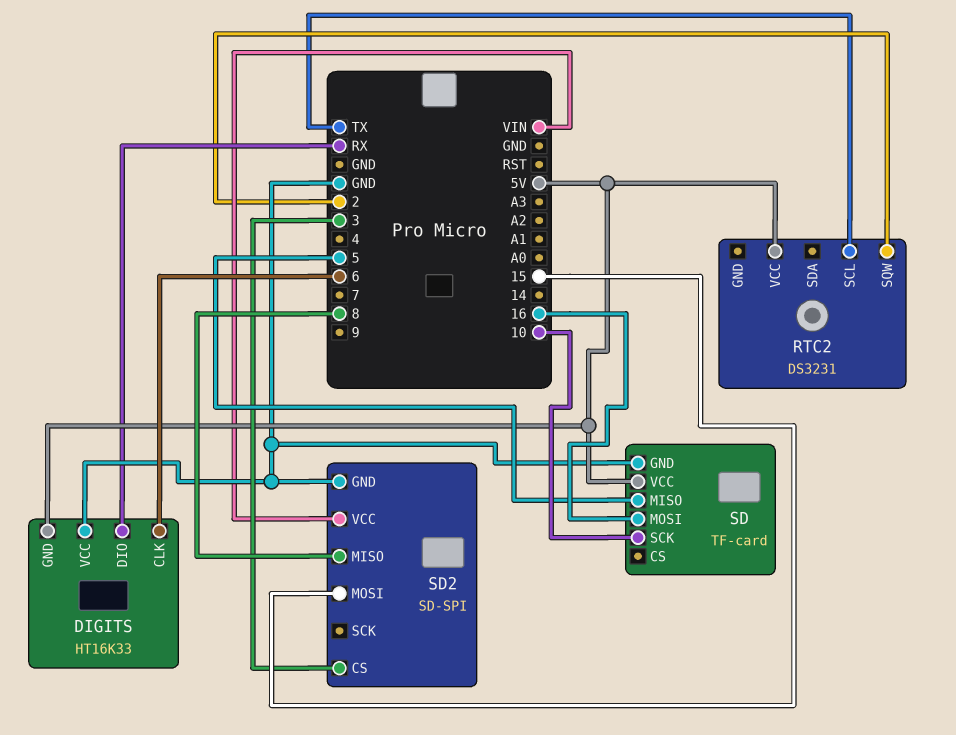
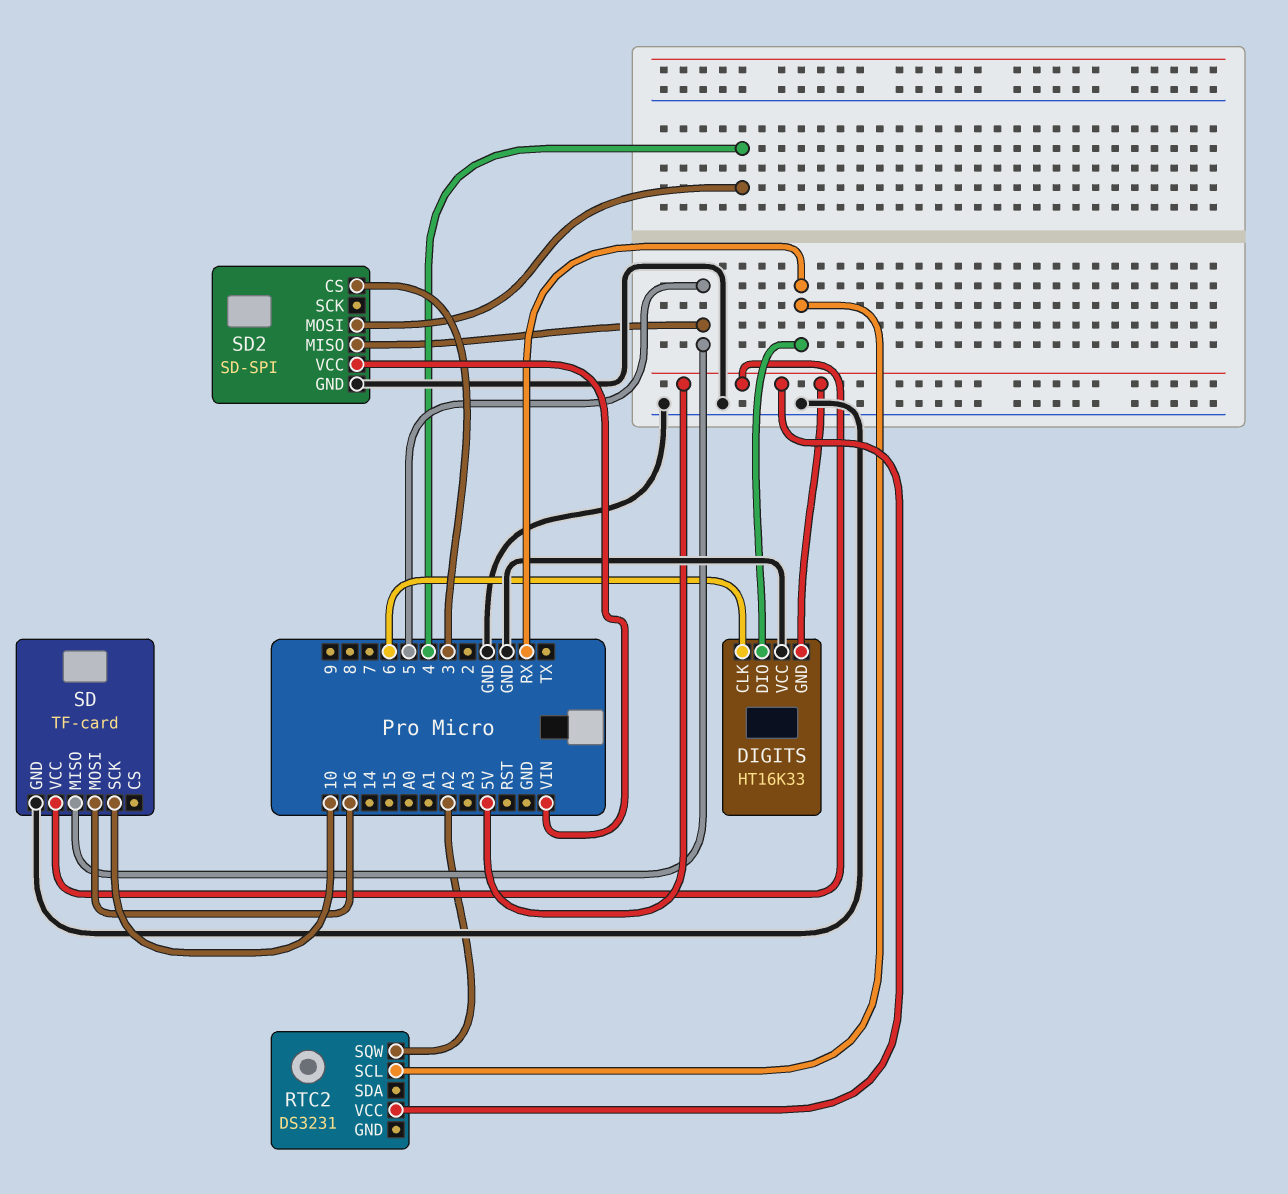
RTC2 pin SCL: TX -> RX
RTC2 pin SQW: 2 -> A2
SD2 pin MISO: 8 -> 5
SD2 pin MOSI: 15 -> 4

